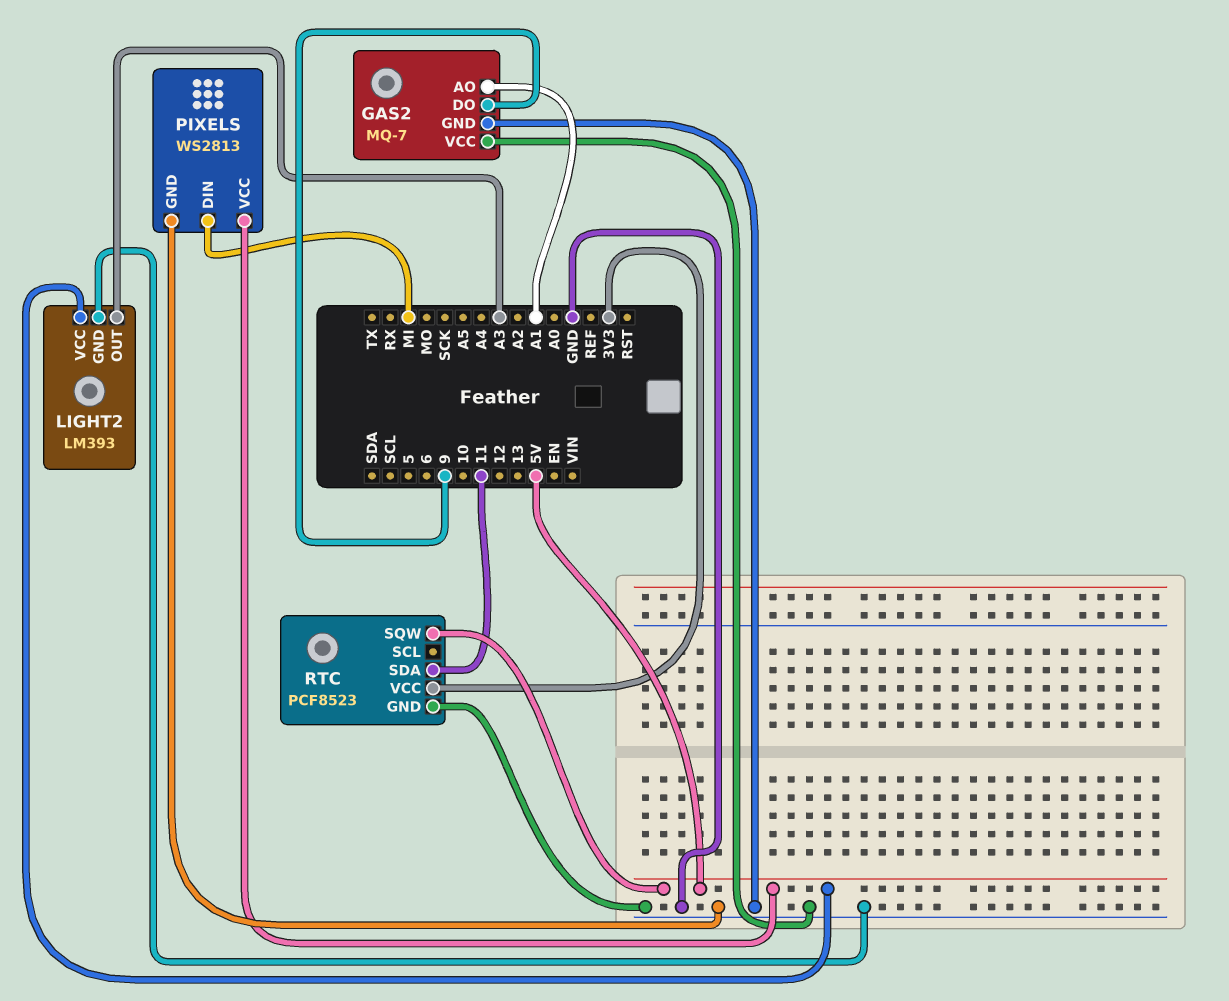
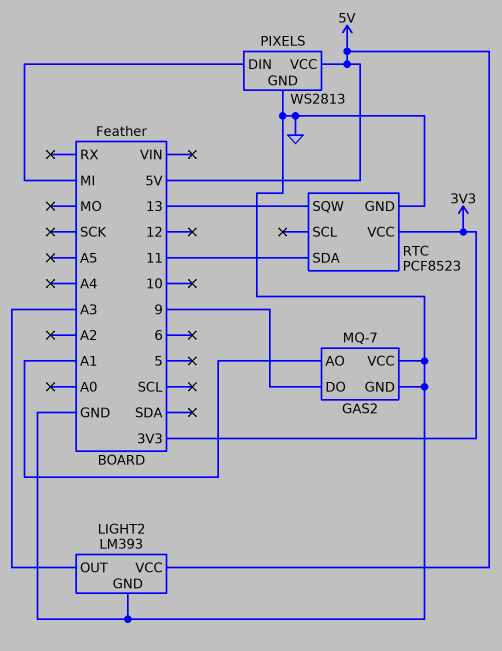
RTC pin SQW: 5V -> 13

